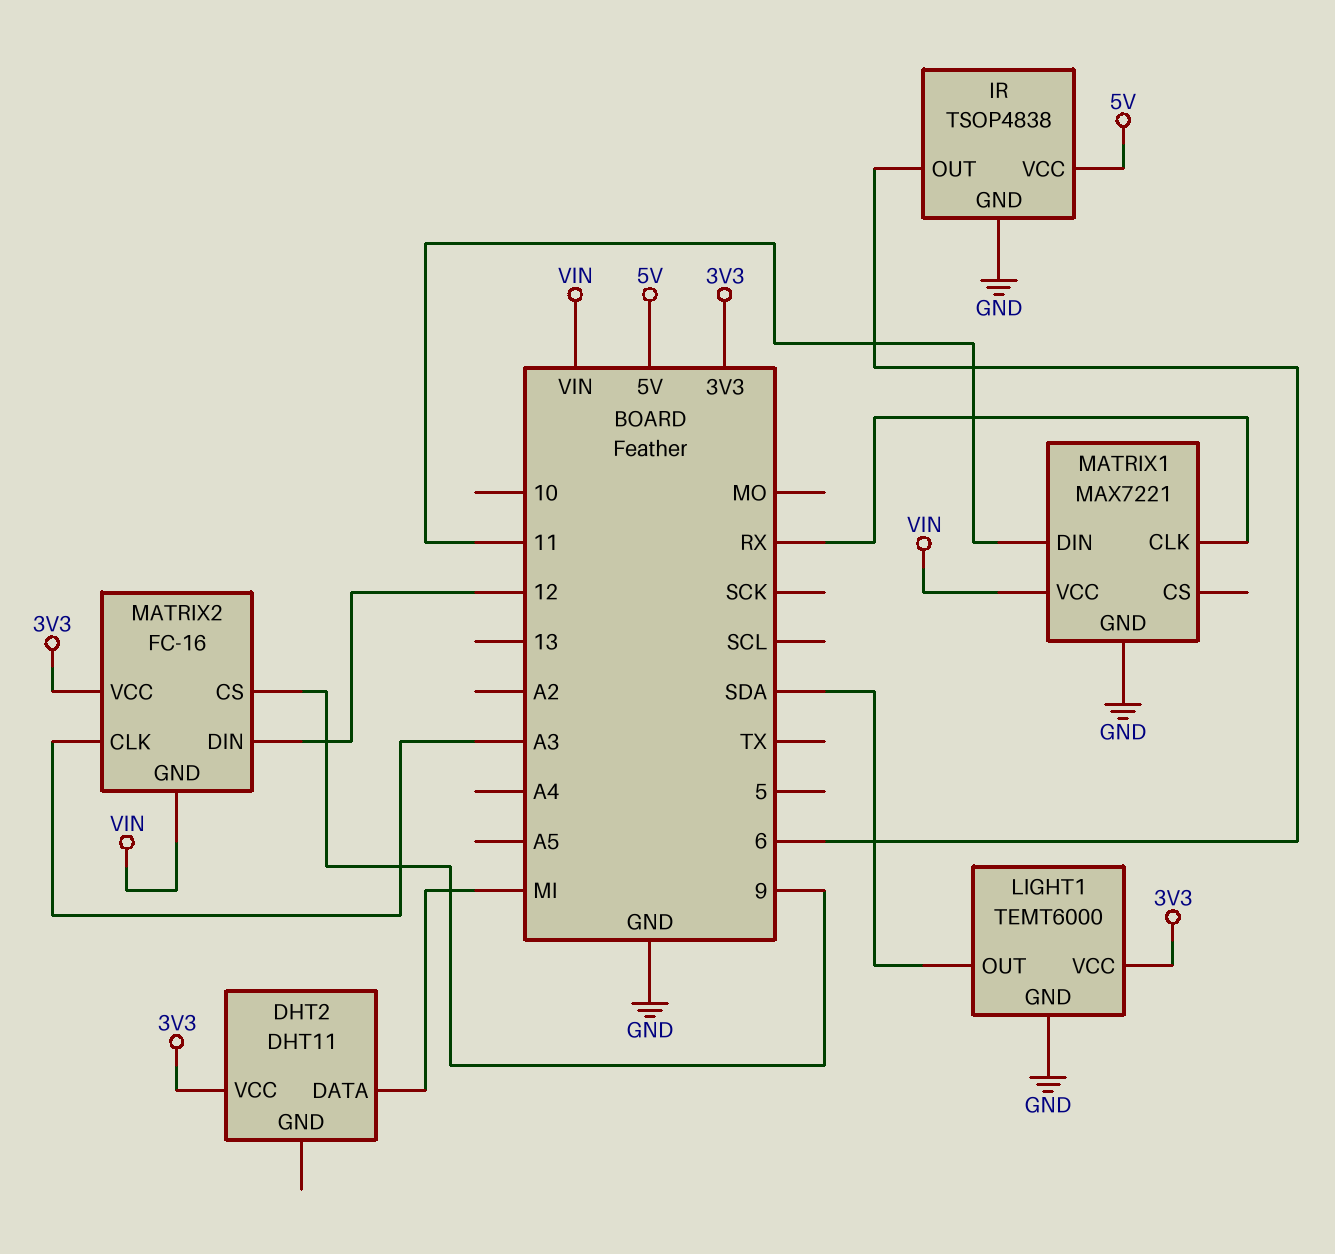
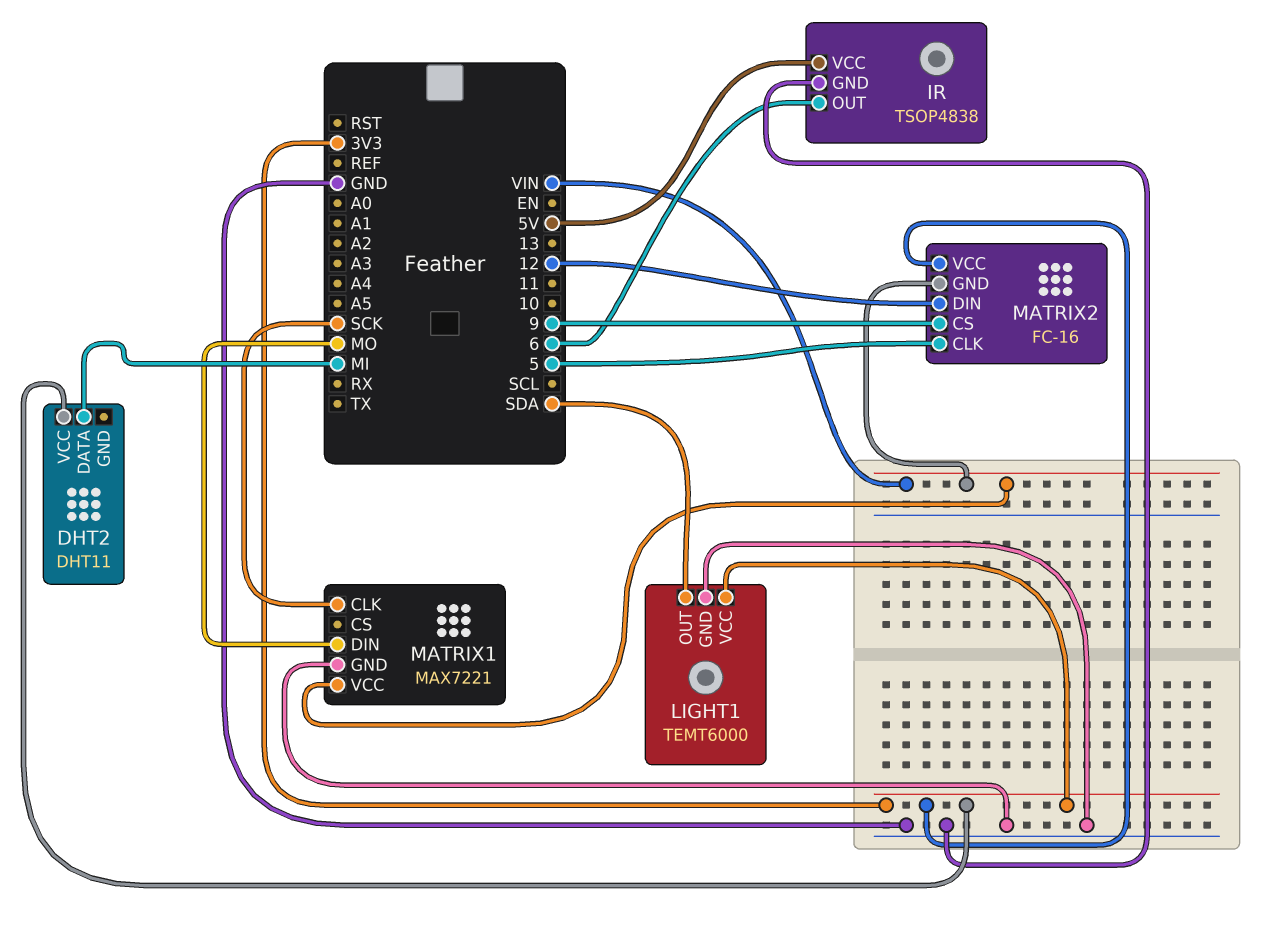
MATRIX1 pin CLK: RX -> SCK
MATRIX1 pin DIN: 11 -> MO
MATRIX2 pin CLK: A3 -> 5

